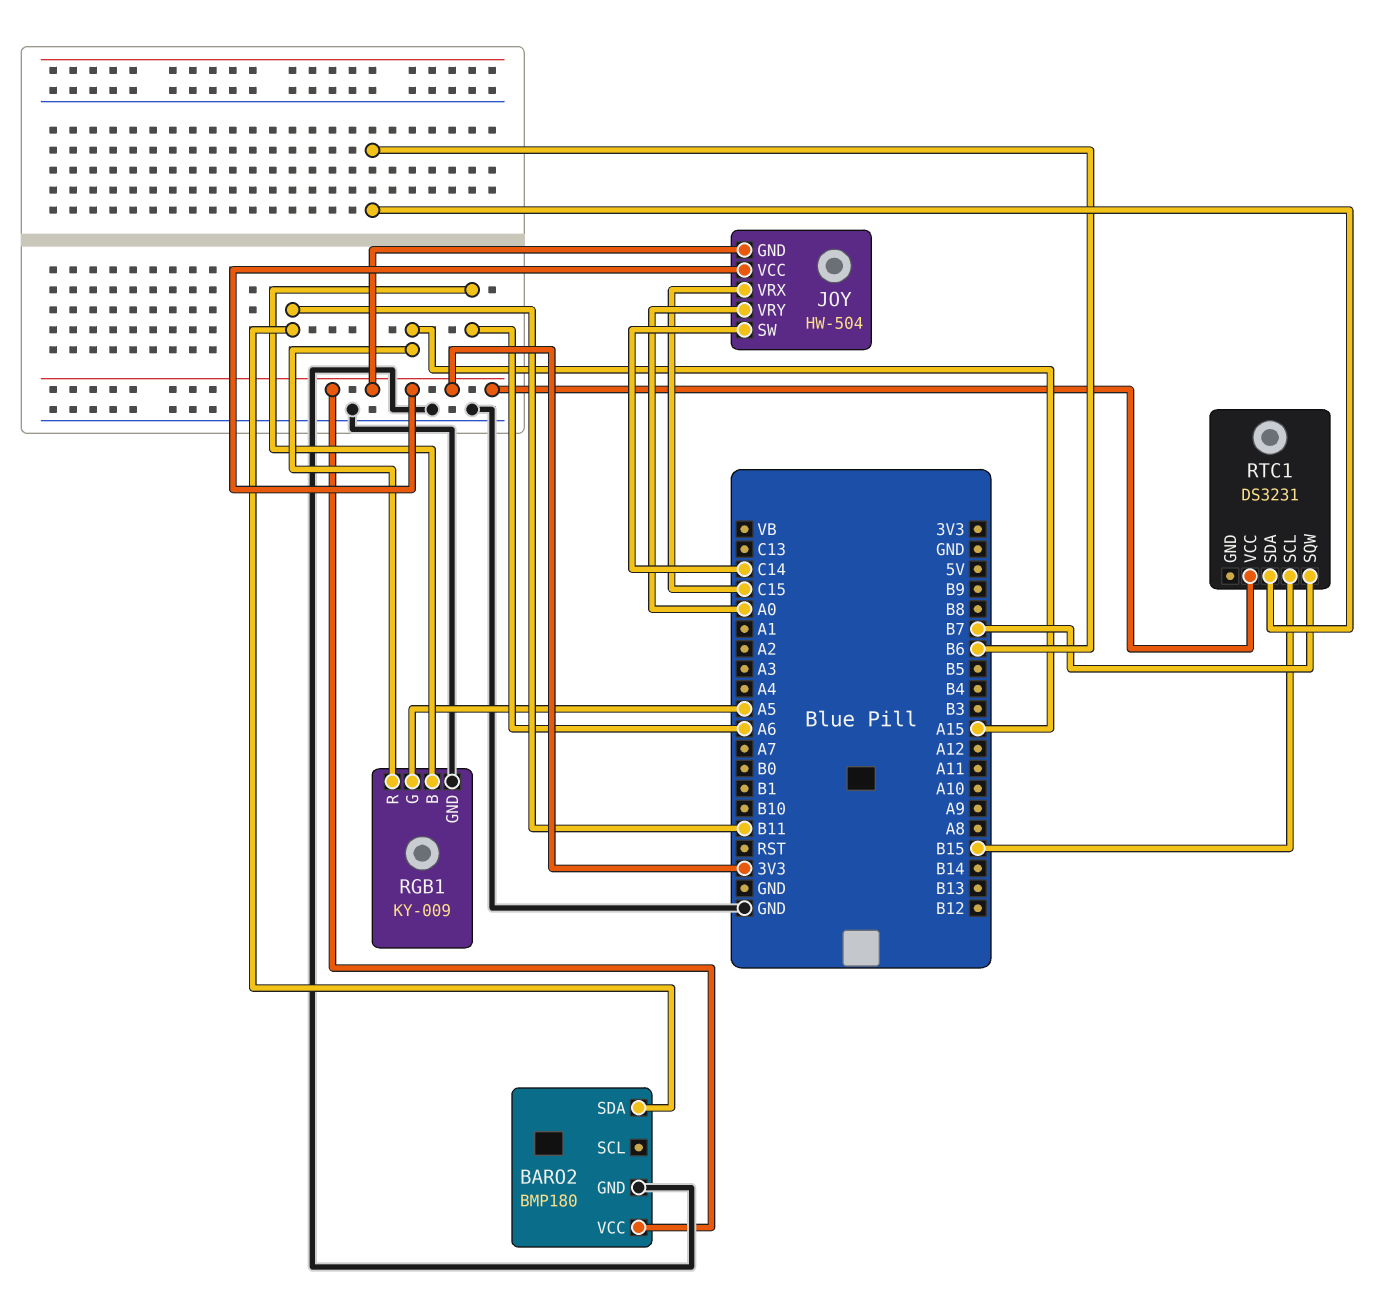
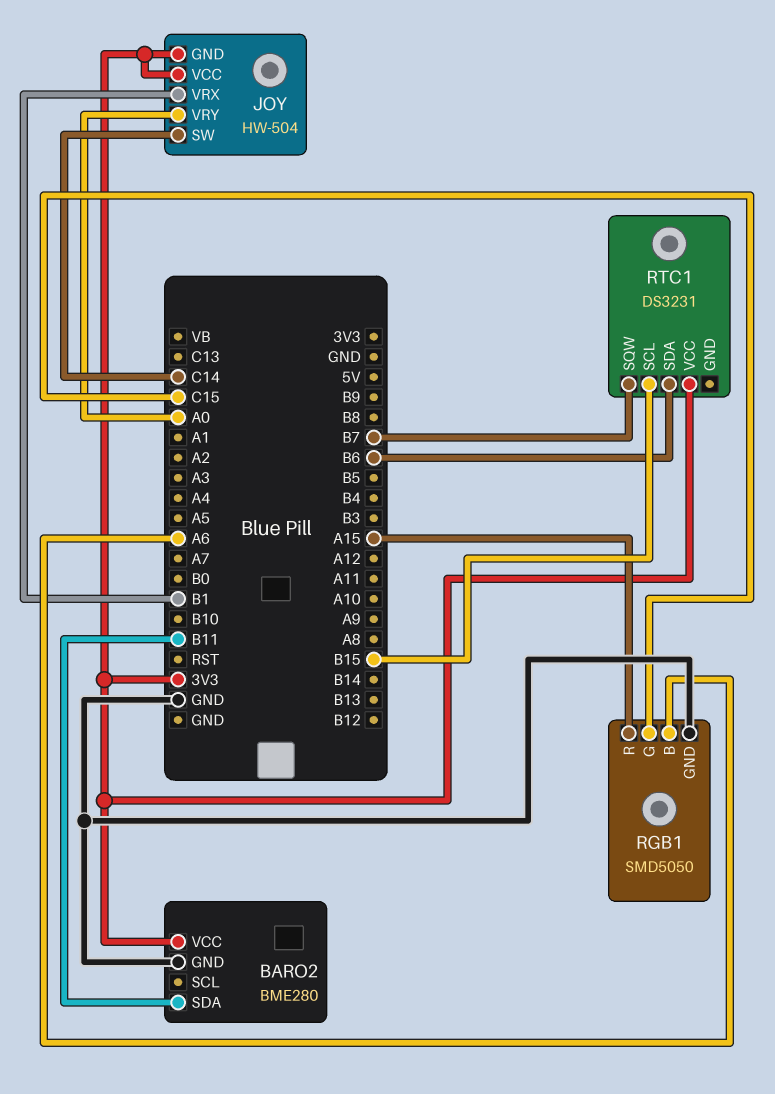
BARO2: BMP180 -> BME280
JOY pin VRX: C15 -> B1
RGB1: KY-009 -> SMD5050
RGB1 pin G: A5 -> C15

